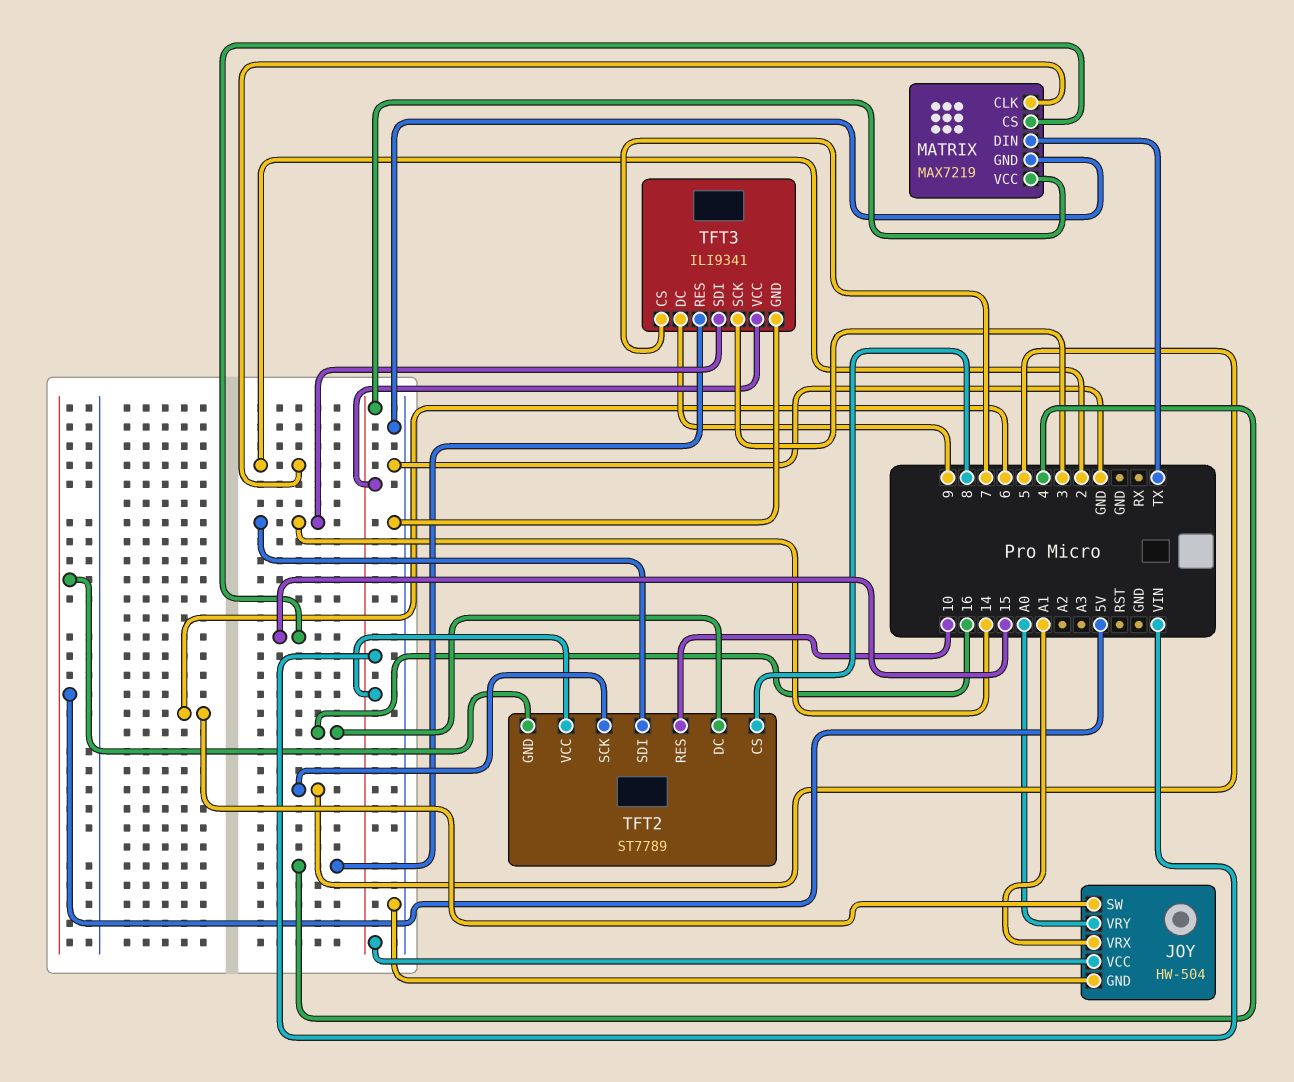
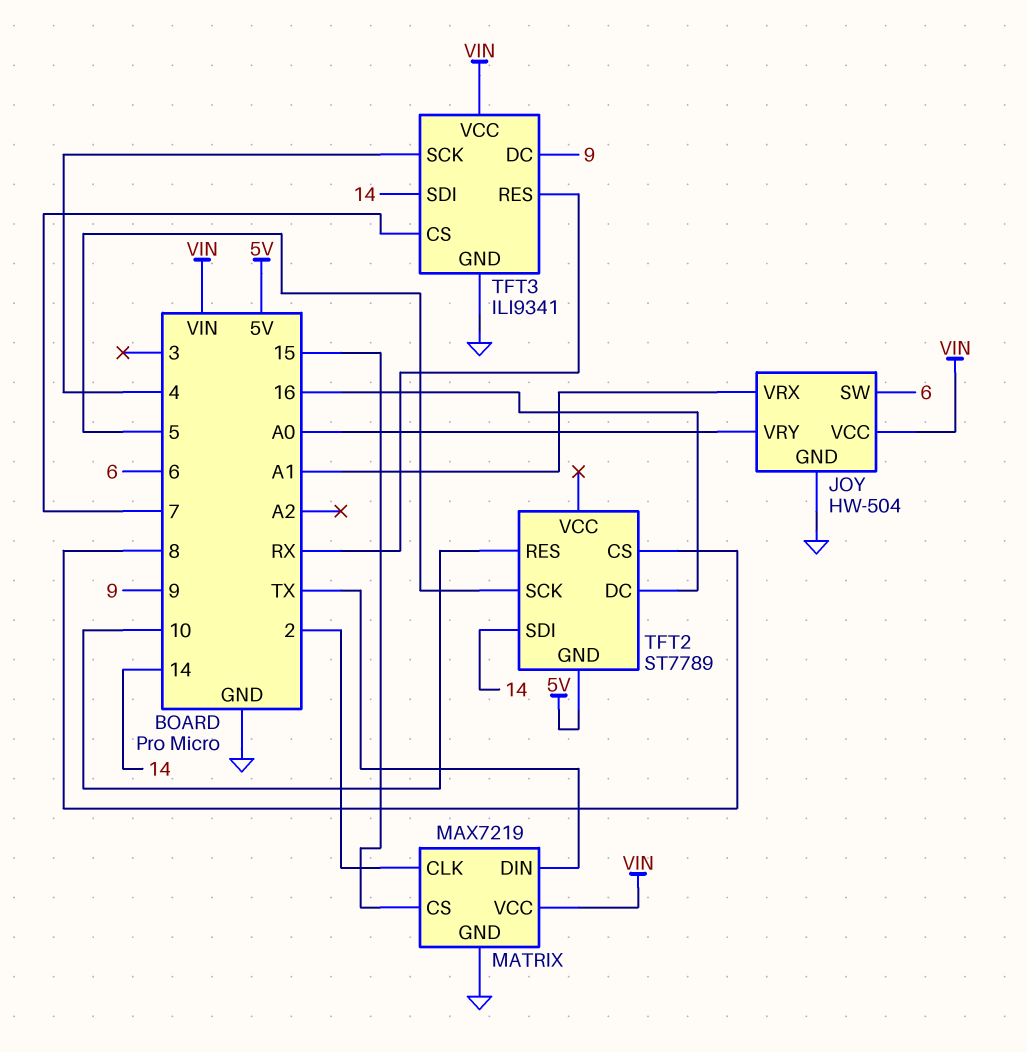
TFT2 pin VCC: VIN -> none
TFT3 pin RES: 4 -> RX
TFT3 pin SCK: 3 -> 4

